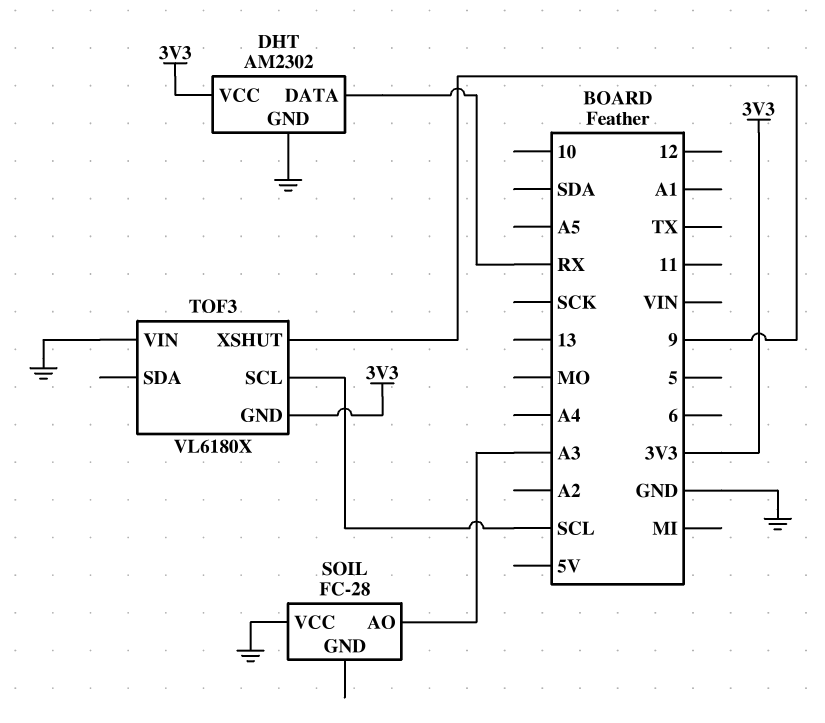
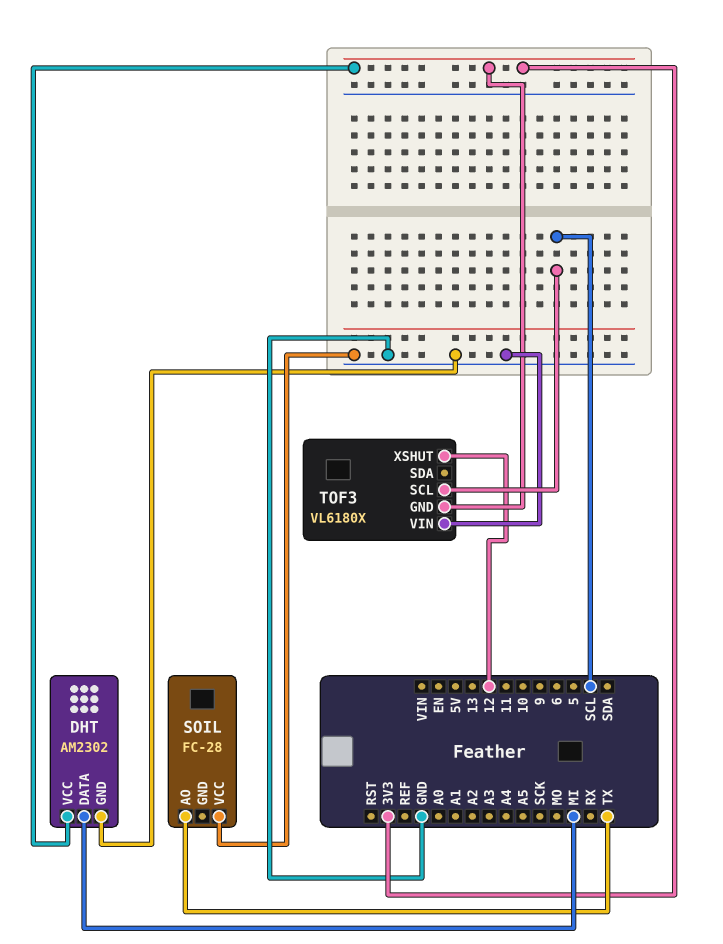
DHT pin DATA: RX -> MI
SOIL pin AO: A3 -> TX
TOF3 pin XSHUT: 9 -> 12

